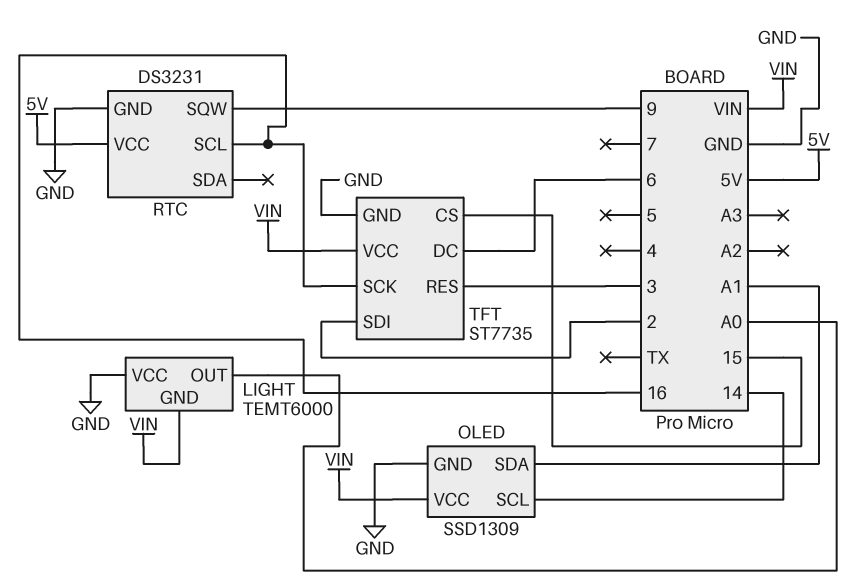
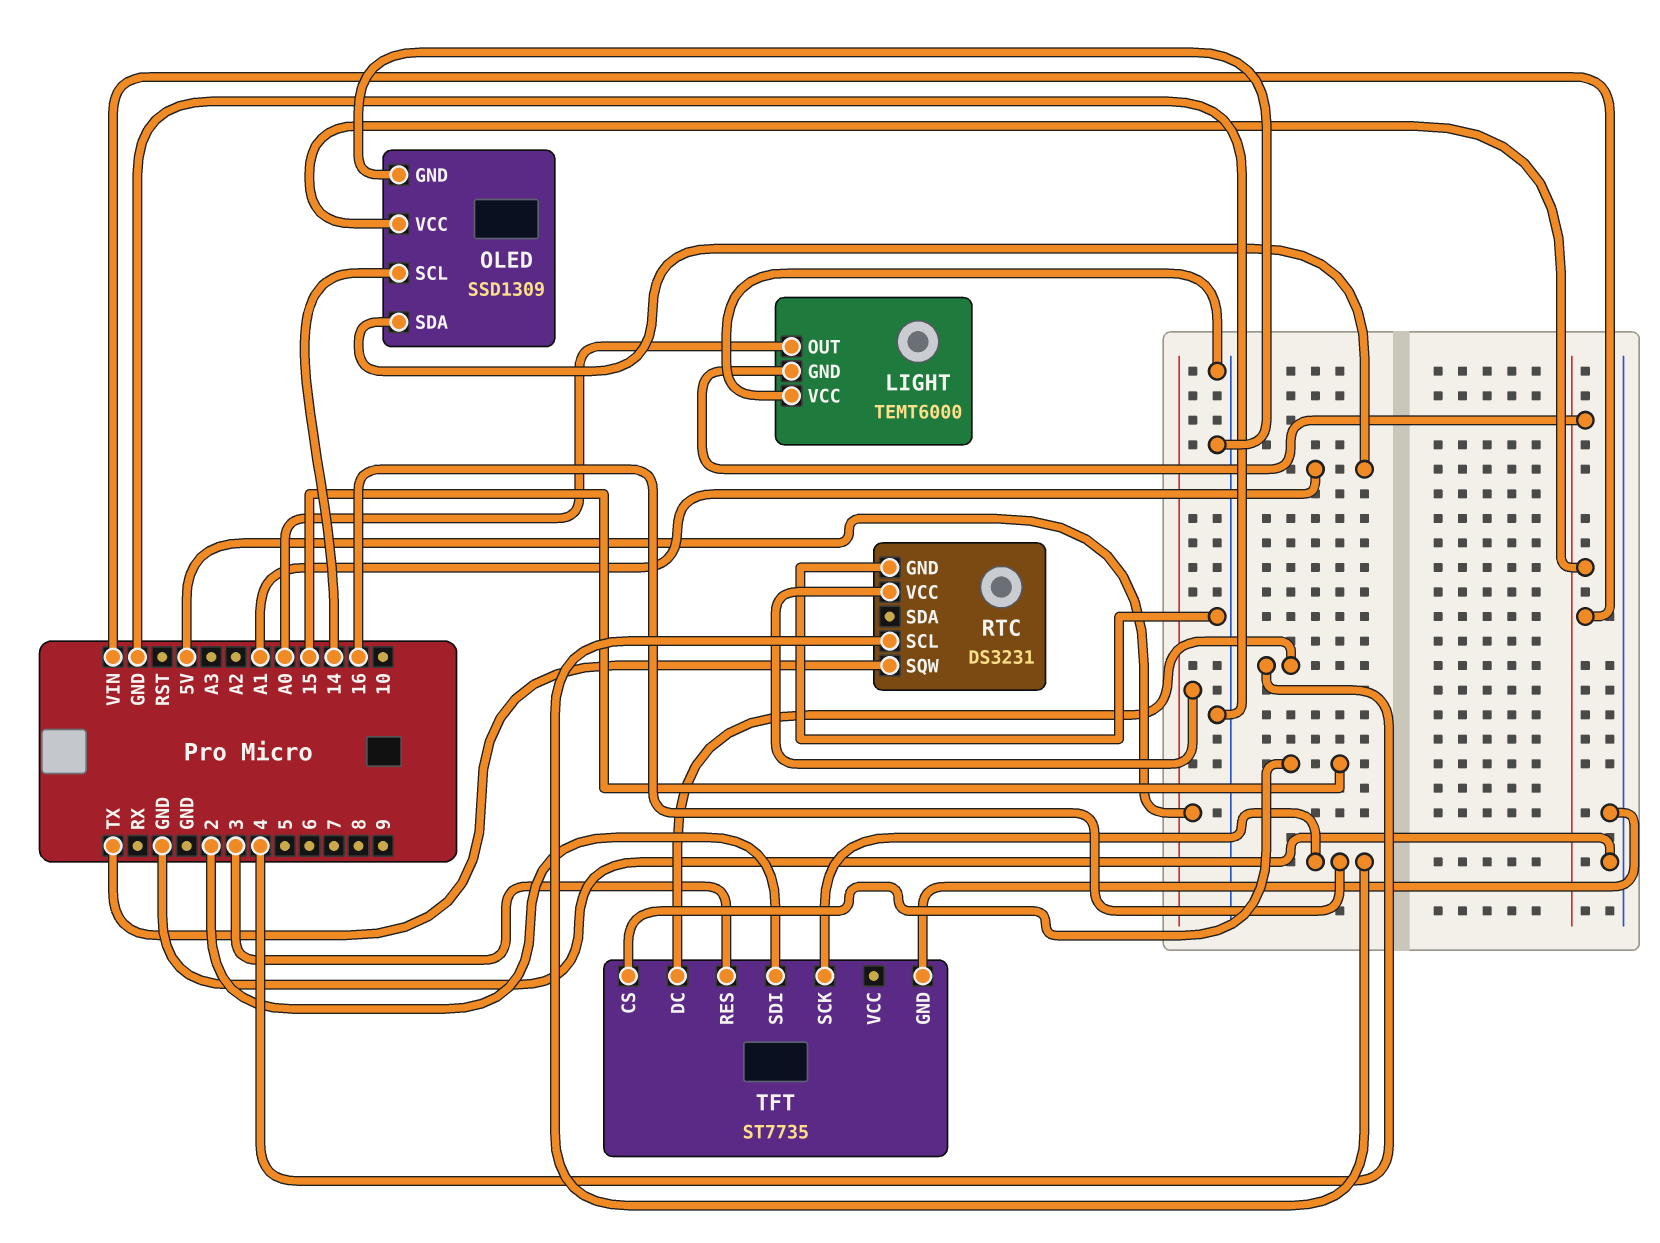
RTC pin SQW: 9 -> TX
TFT pin DC: 6 -> 4
TFT pin VCC: VIN -> none

